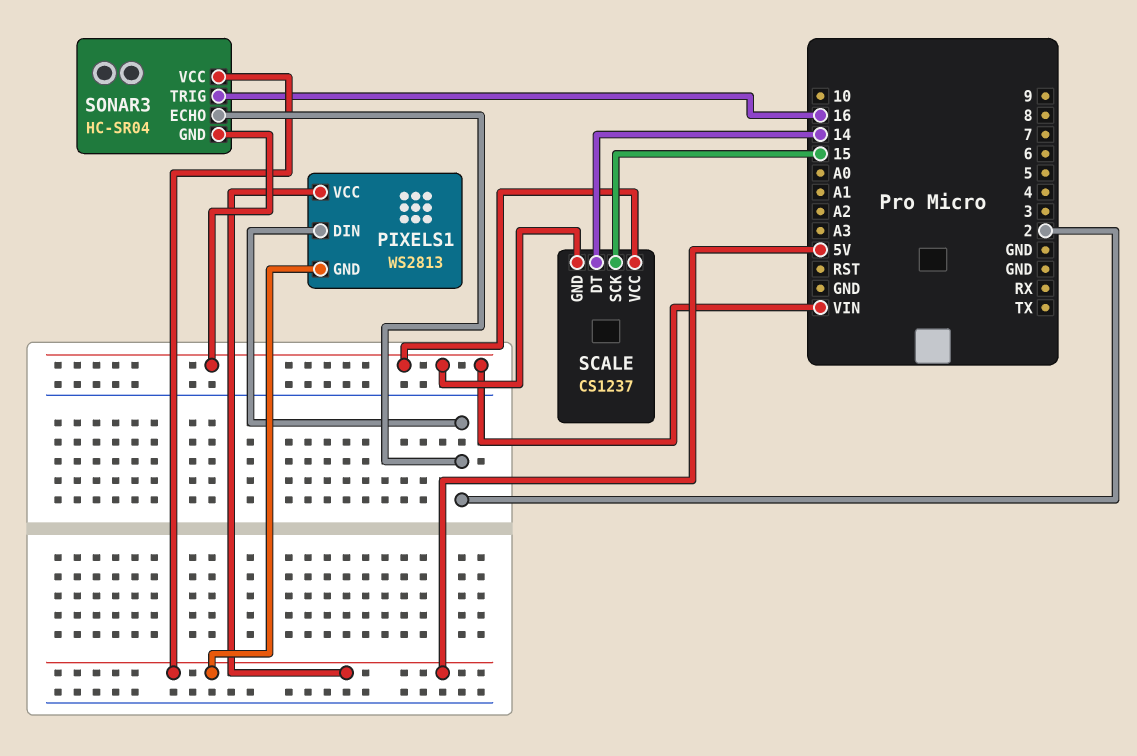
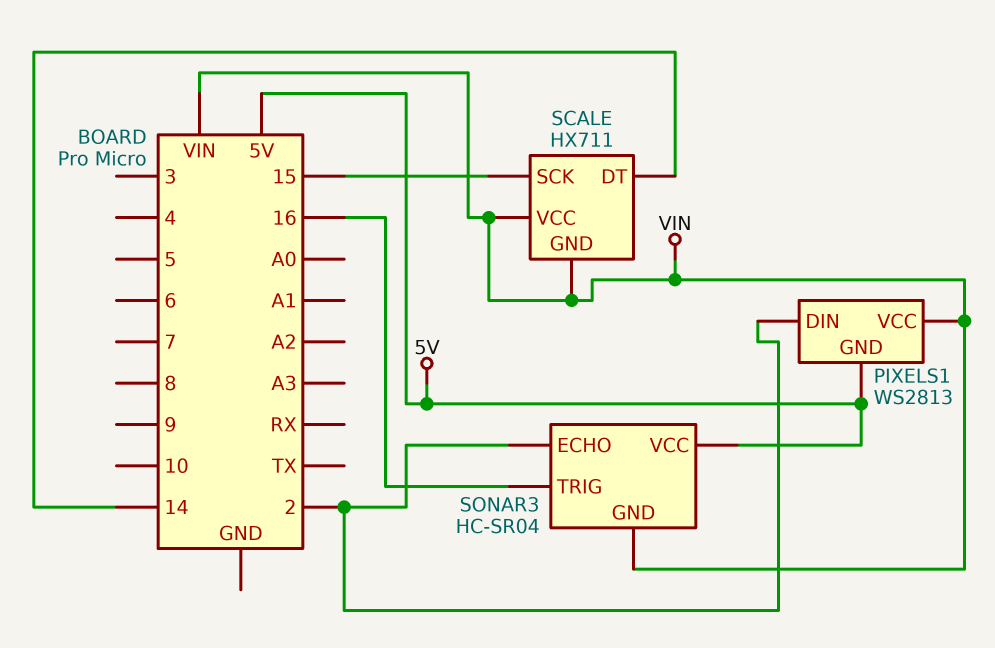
PIXELS1 pin VCC: 5V -> VIN
SCALE: CS1237 -> HX711

